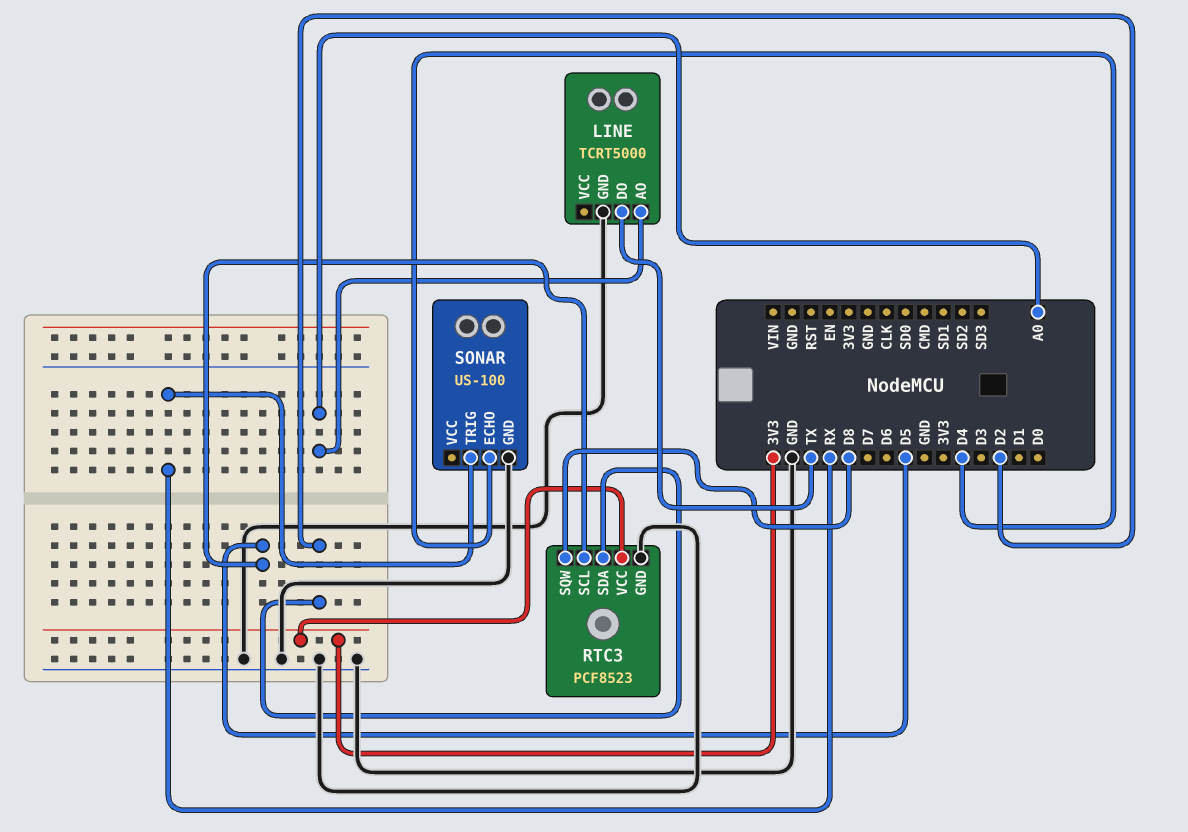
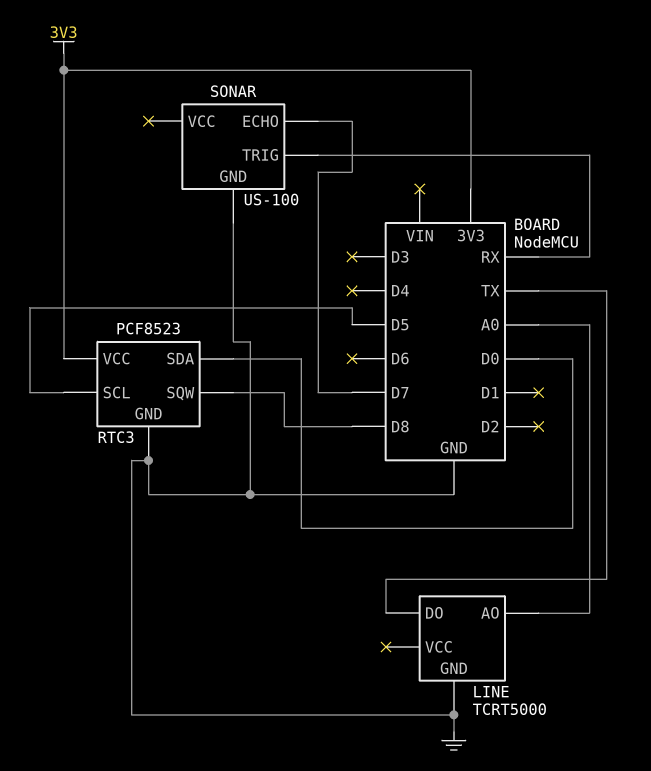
RTC3 pin SDA: D2 -> D0
SONAR pin ECHO: D4 -> D7

